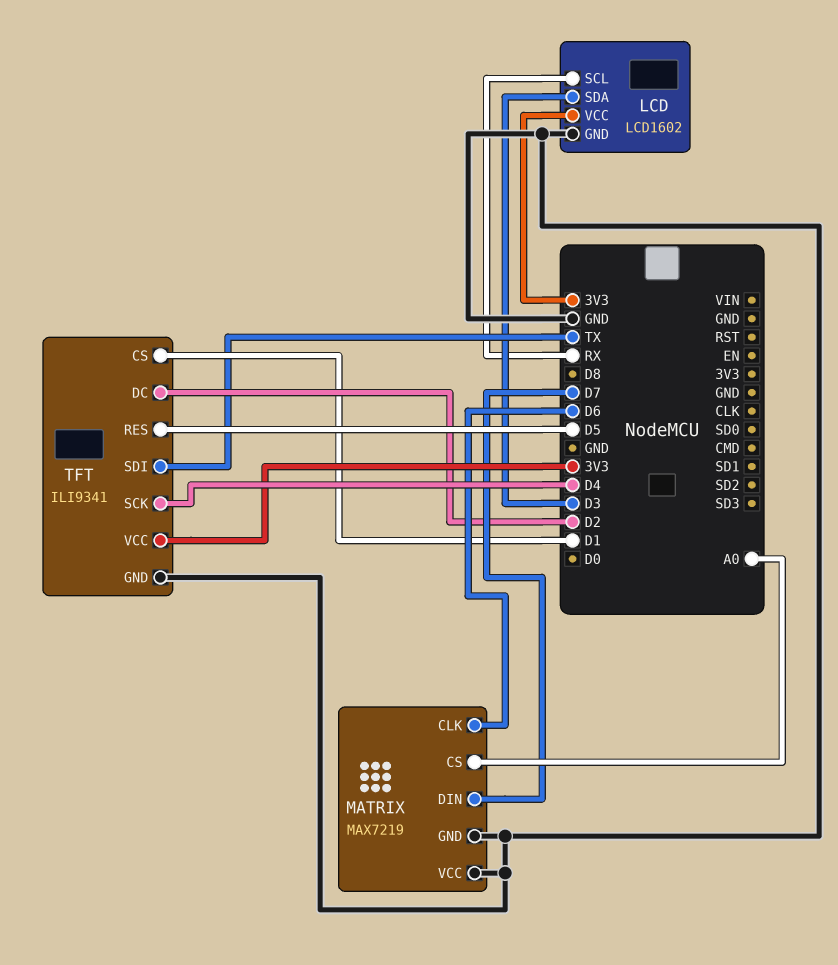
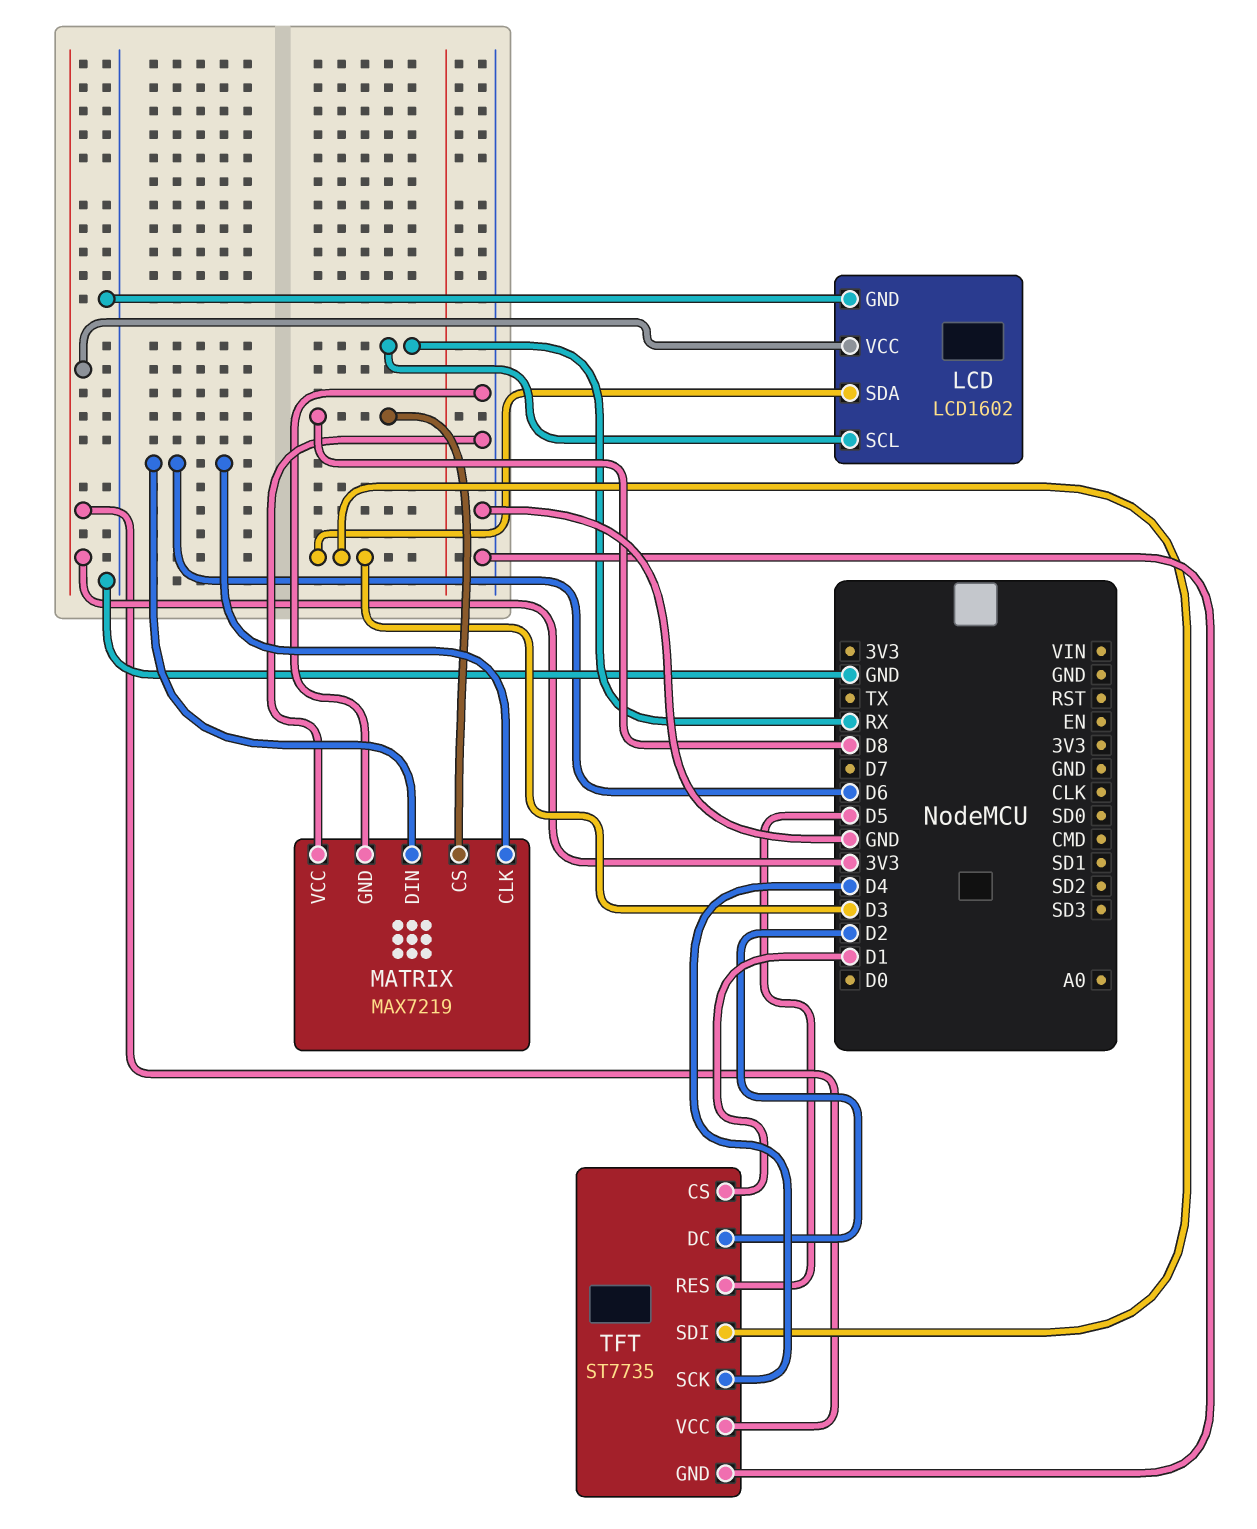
MATRIX pin CS: A0 -> D8
MATRIX pin DIN: D7 -> D6
TFT: ILI9341 -> ST7735
TFT pin SDI: TX -> D3

